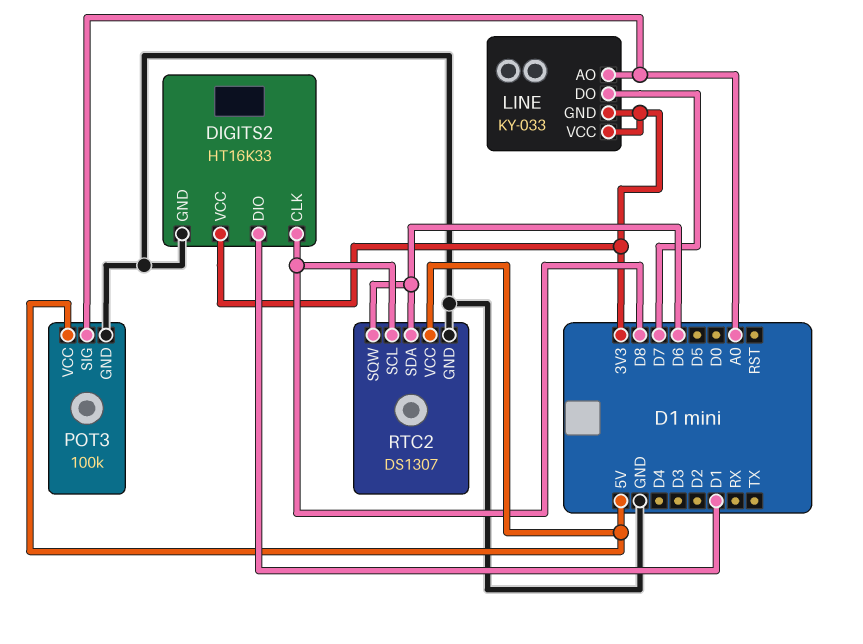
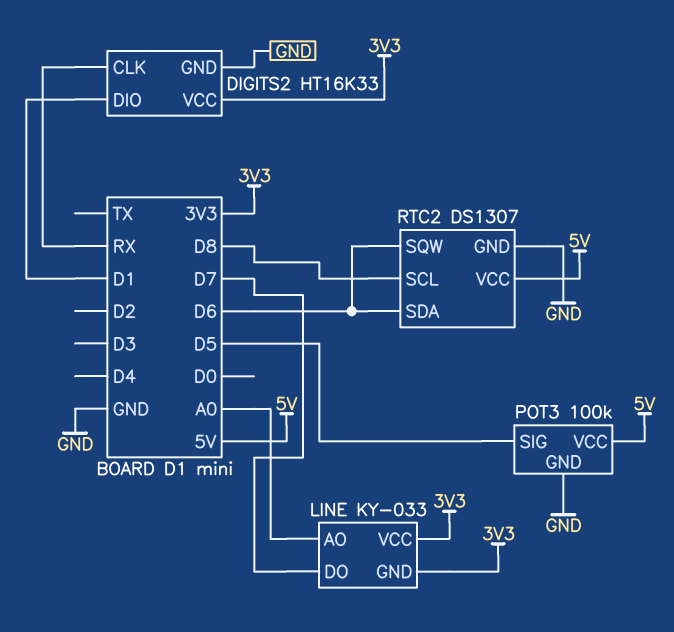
DIGITS2 pin CLK: D8 -> RX
POT3 pin SIG: A0 -> D5

